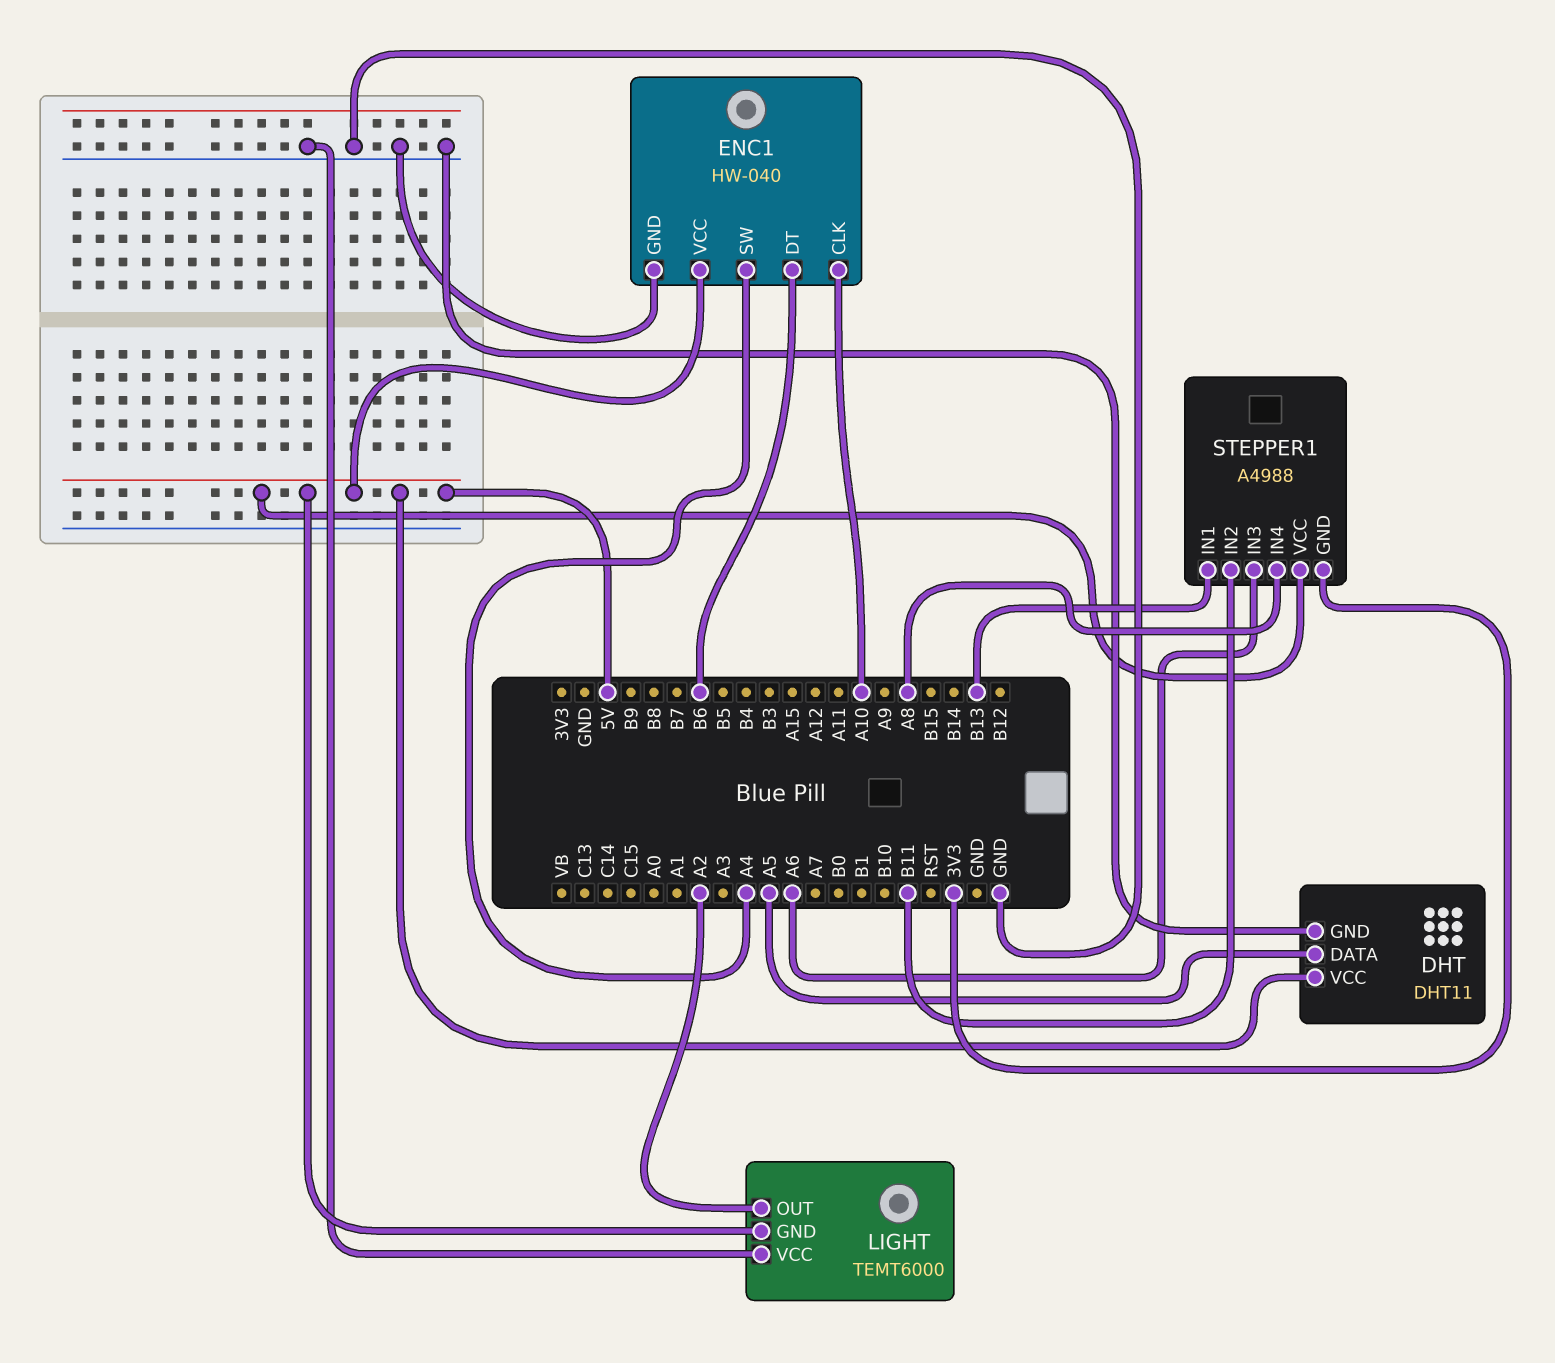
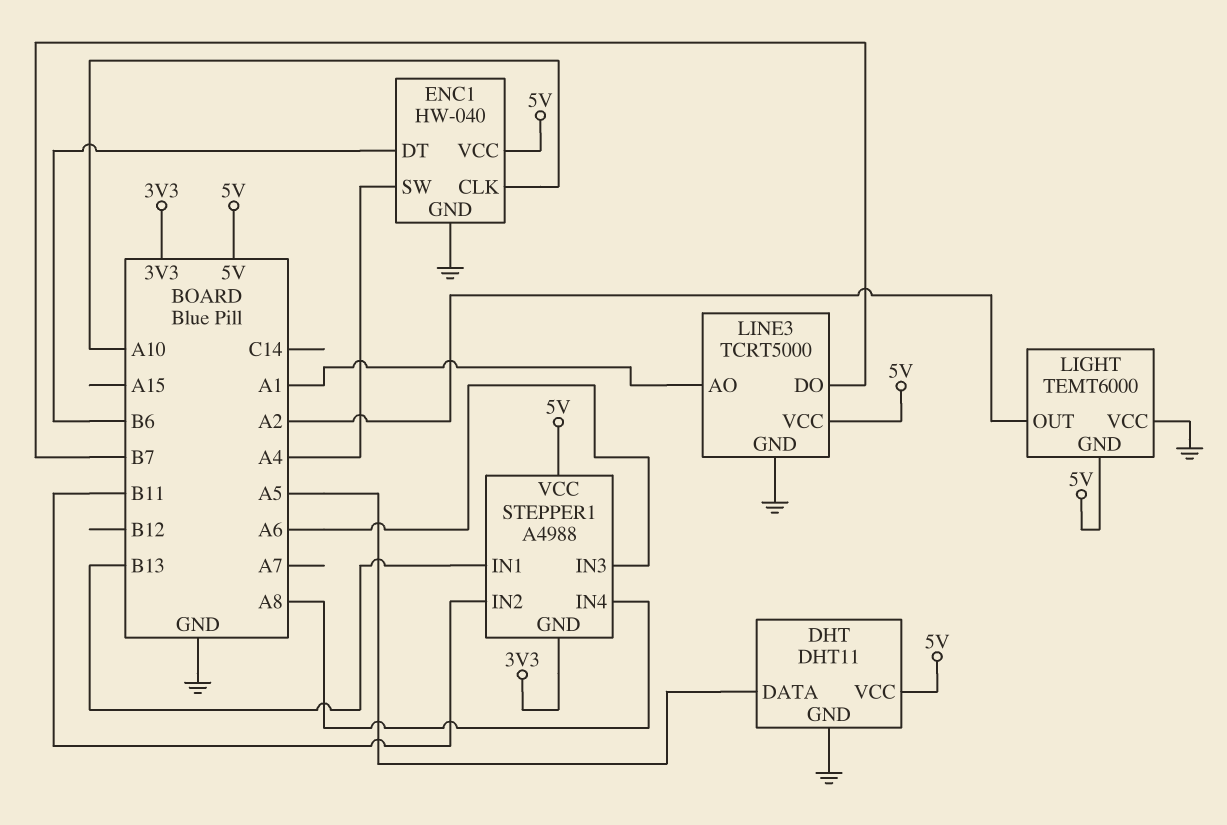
LINE3: none -> TCRT5000
LINE3 pin AO: none -> A1
LINE3 pin DO: none -> B7
LINE3 pin GND: none -> GND
LINE3 pin VCC: none -> 5V

